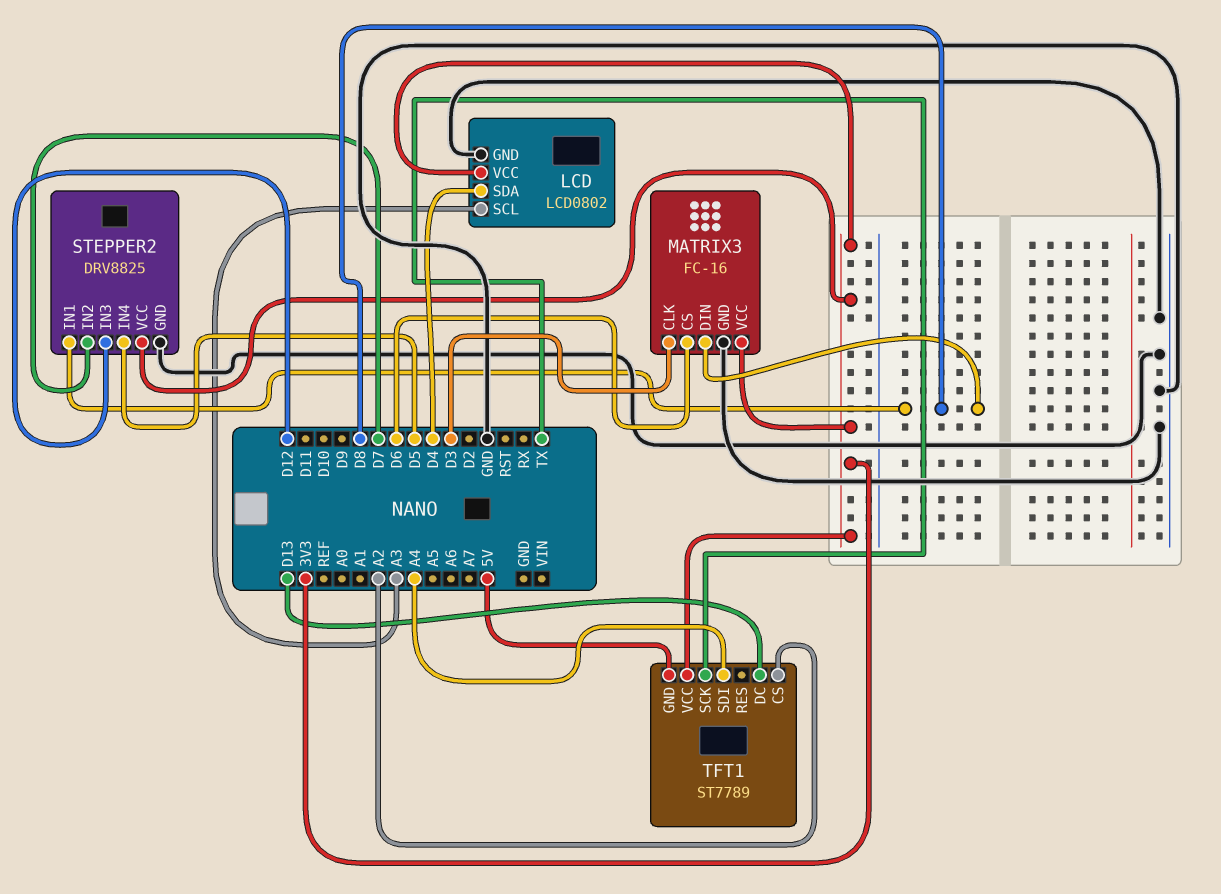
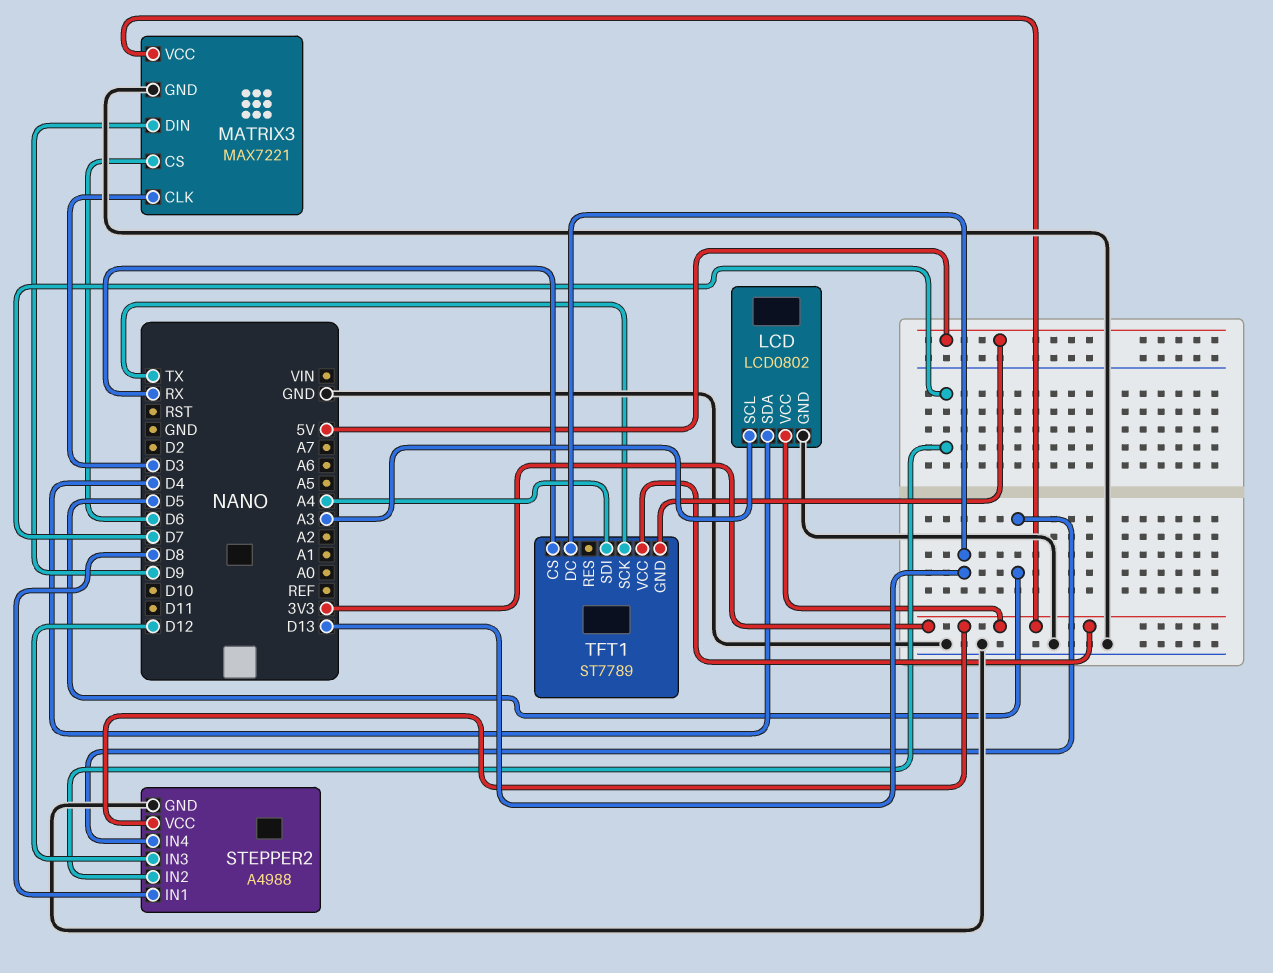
MATRIX3: FC-16 -> MAX7221
MATRIX3 pin DIN: D8 -> D9
STEPPER2: DRV8825 -> A4988
TFT1 pin CS: A2 -> RX

